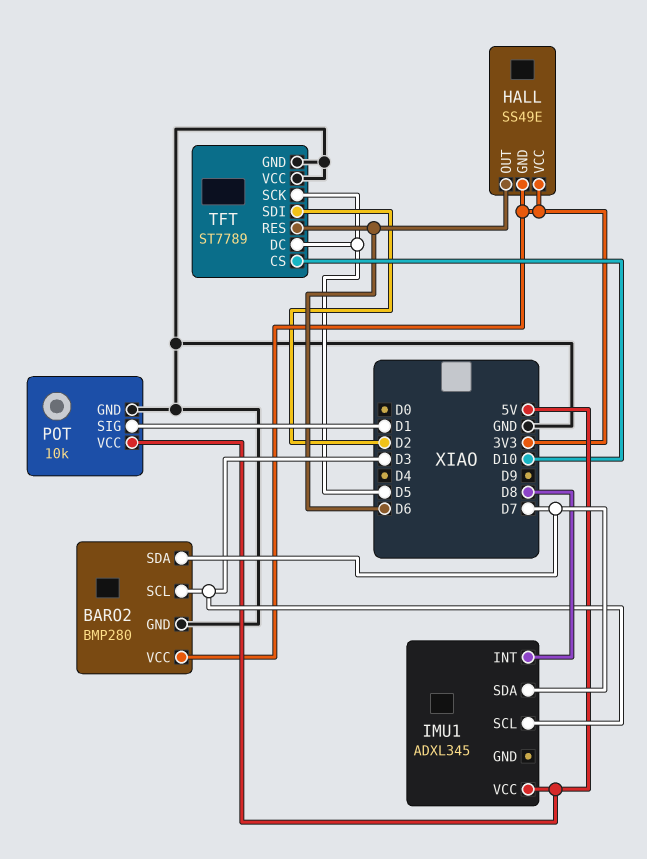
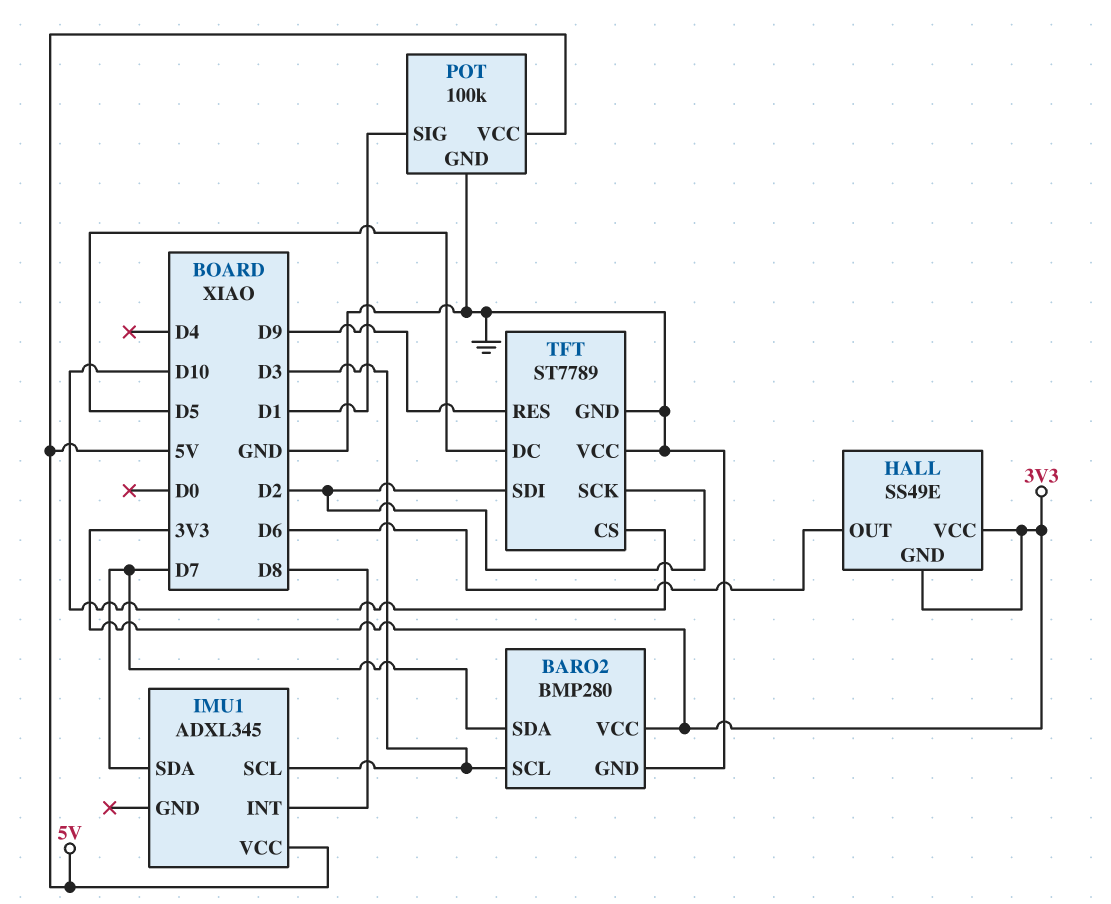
POT: 10k -> 100k
TFT pin RES: D6 -> D9
TFT pin SCK: D5 -> D2

